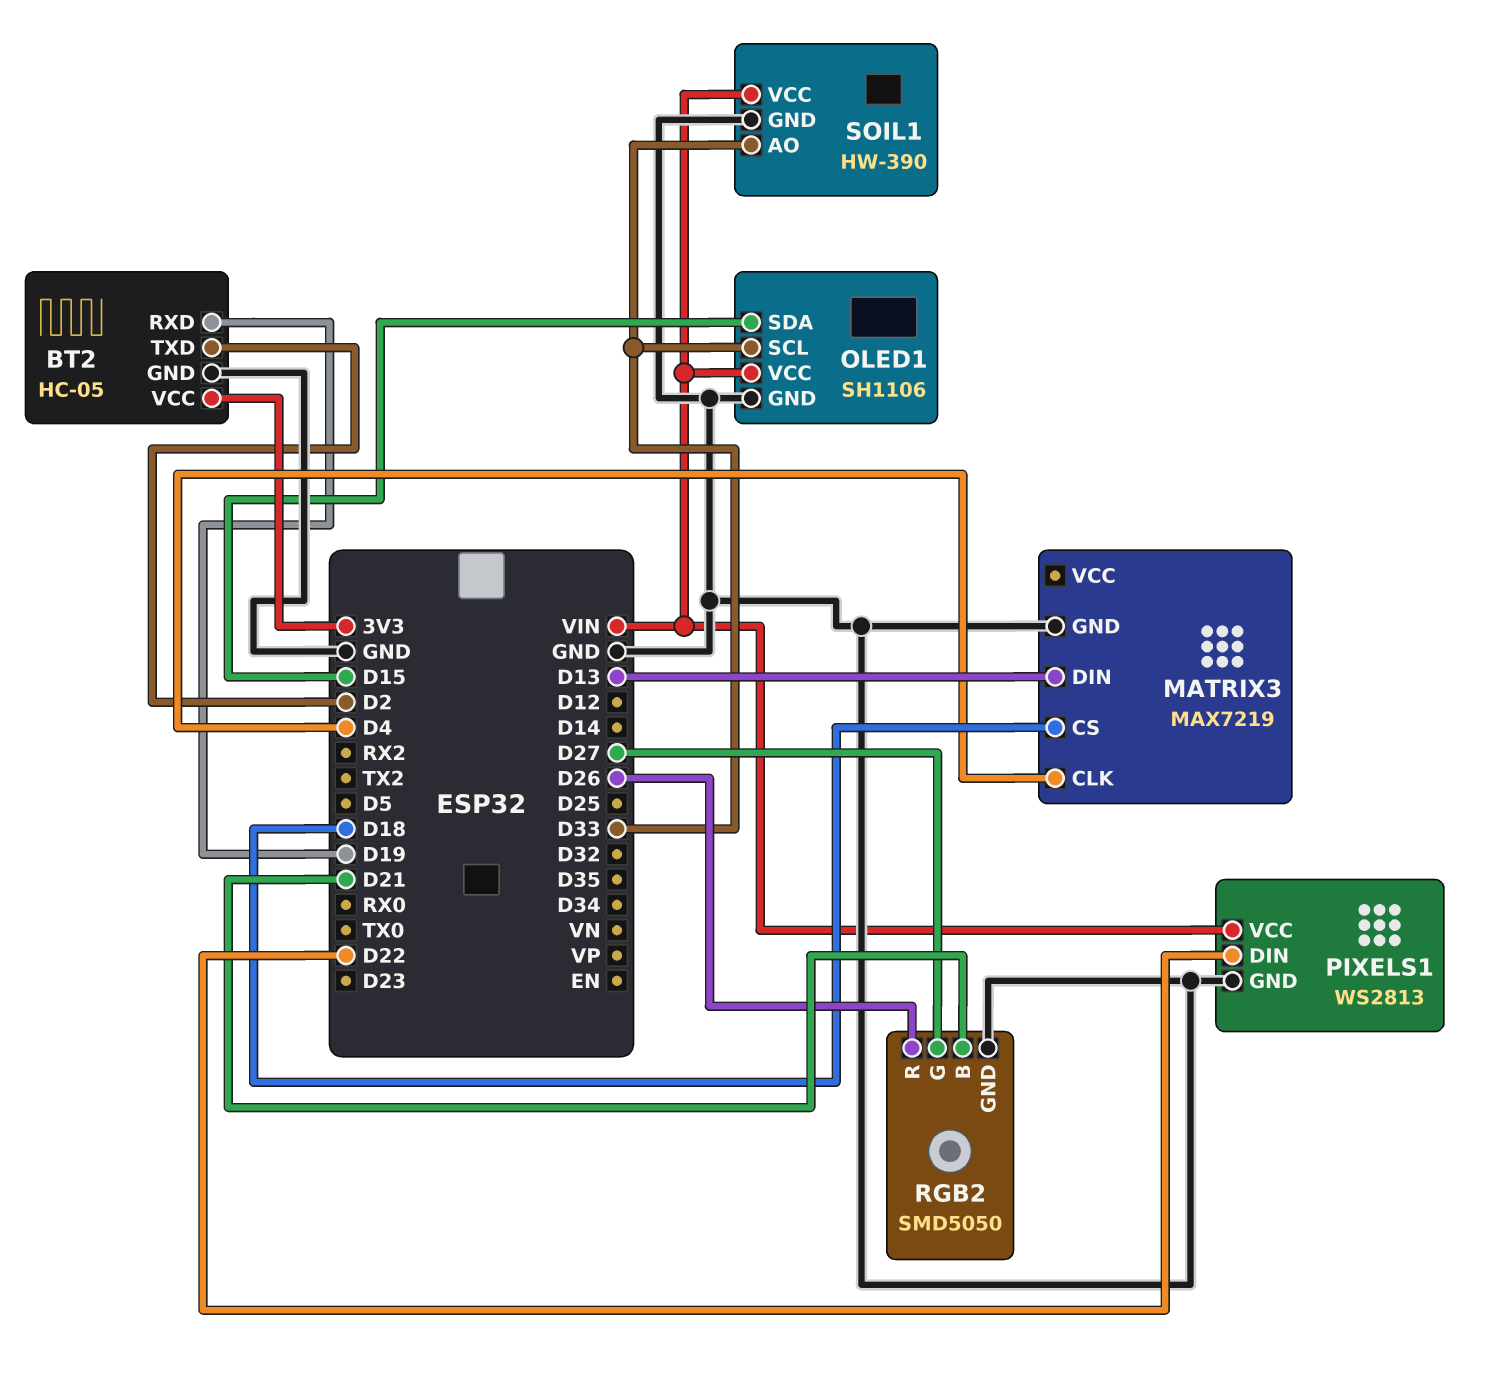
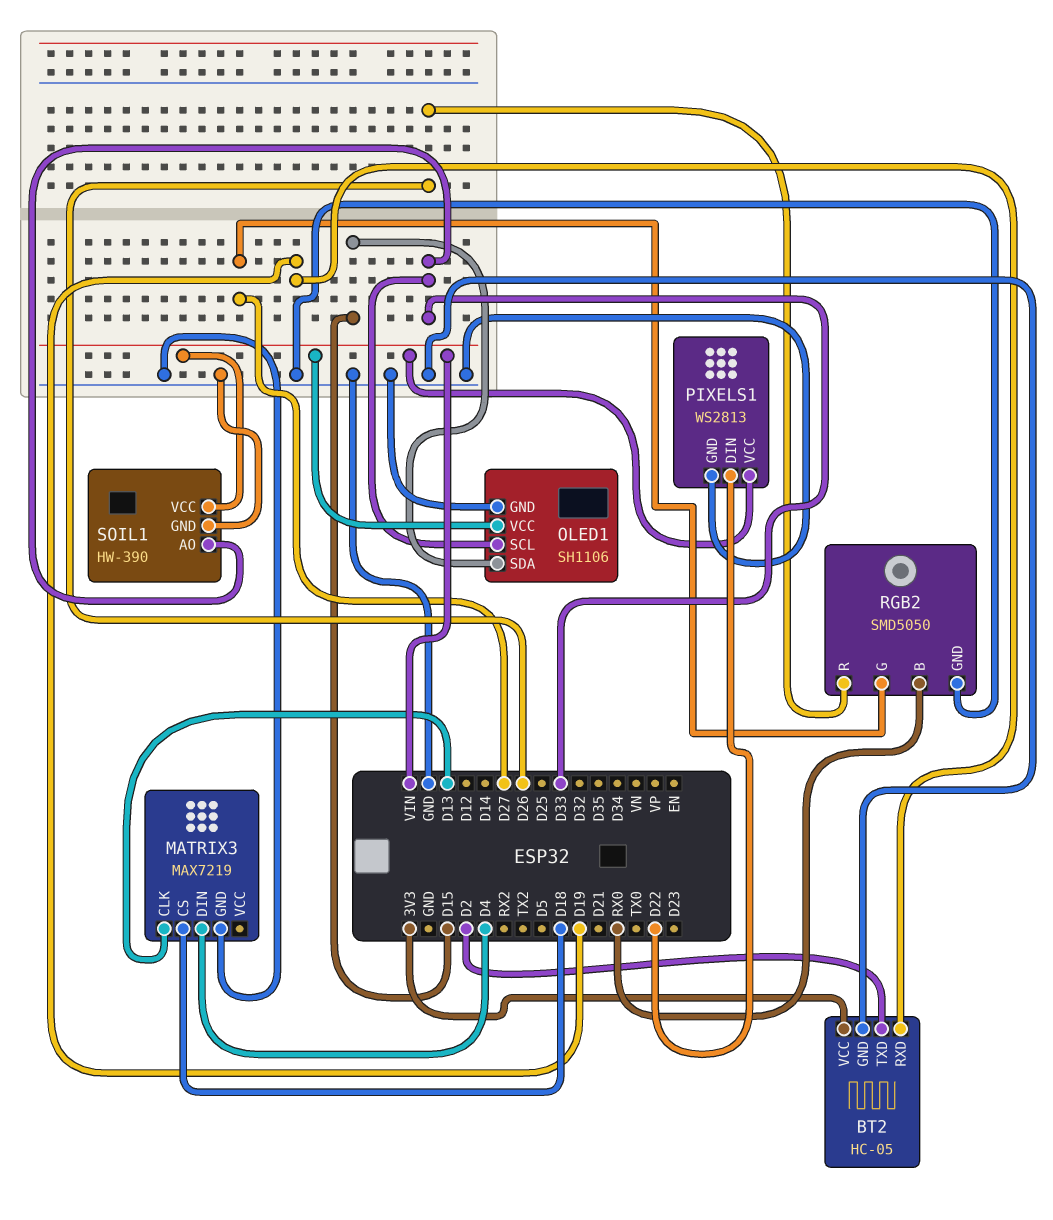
MATRIX3 pin CLK: D4 -> D13
MATRIX3 pin DIN: D13 -> D4
RGB2 pin B: D21 -> RX0

